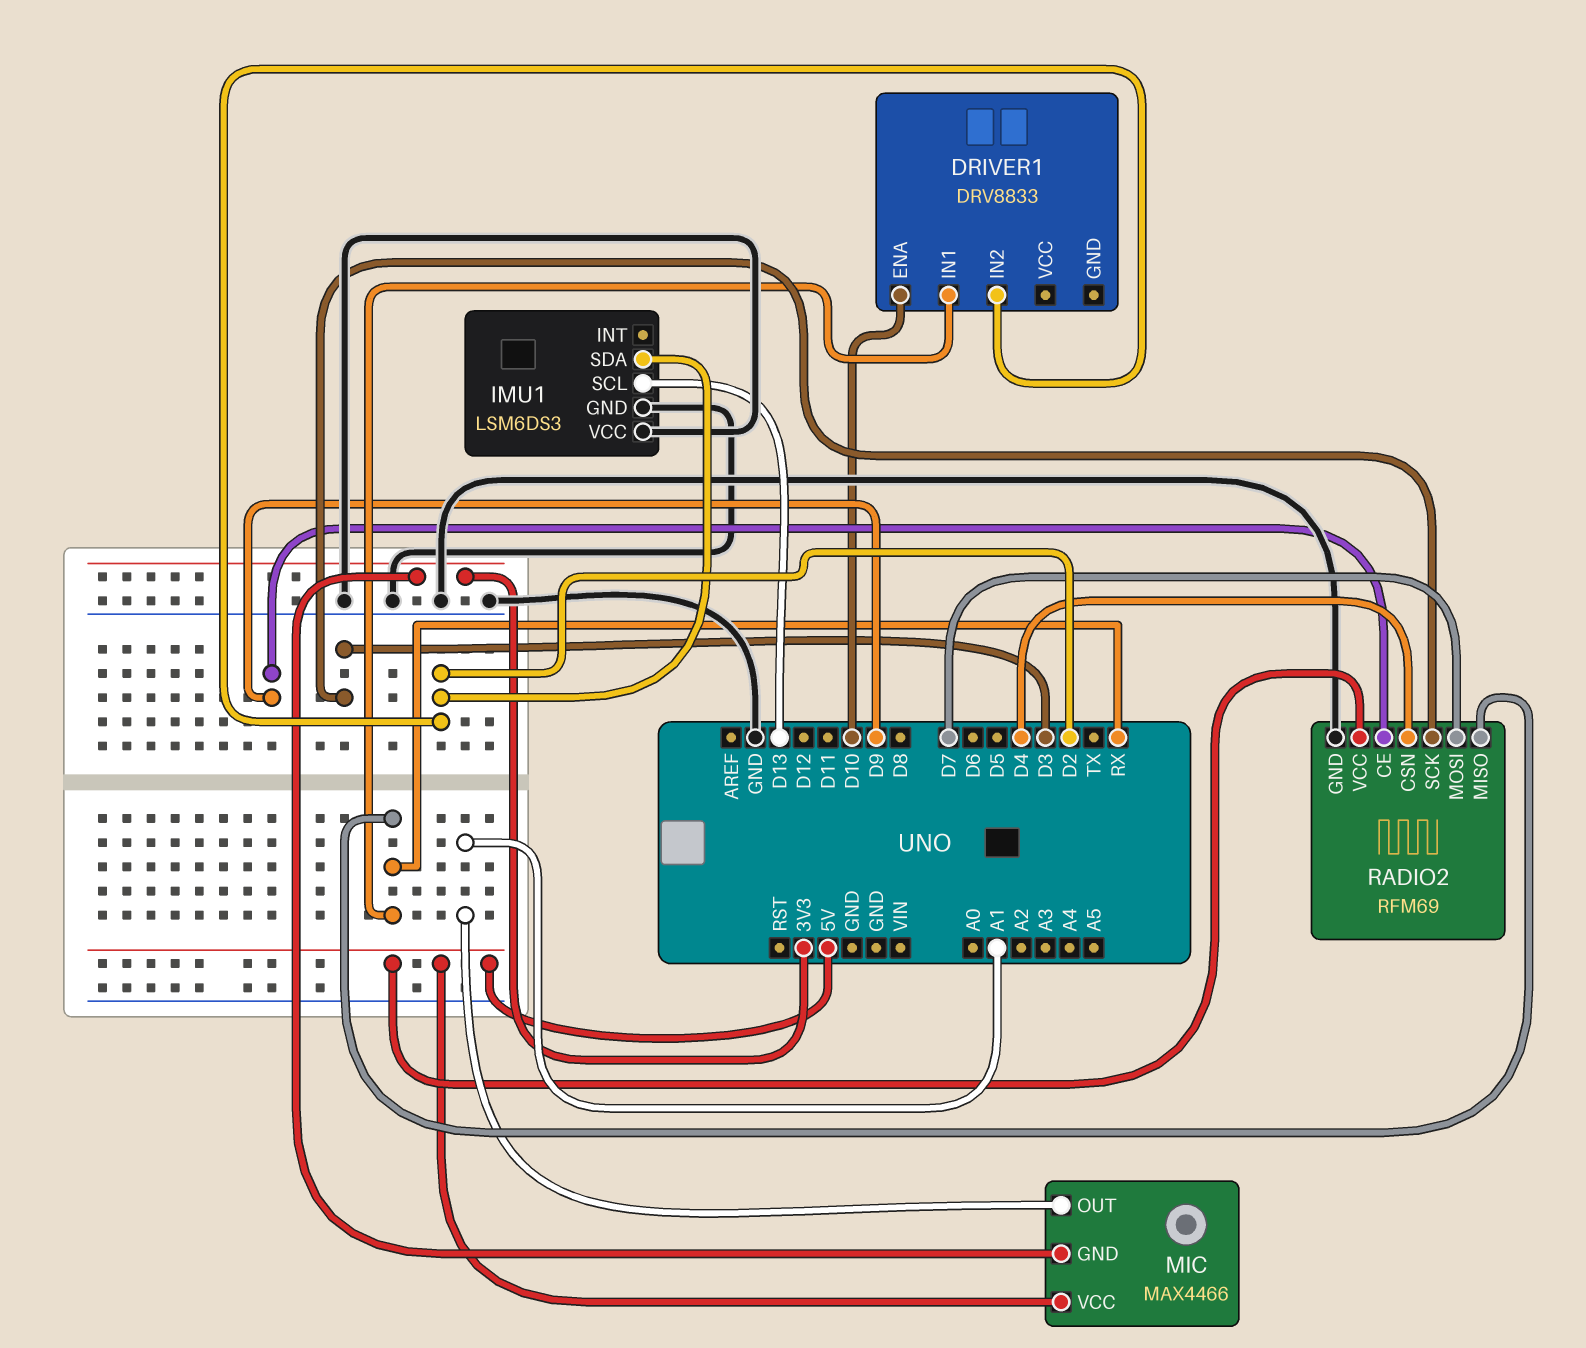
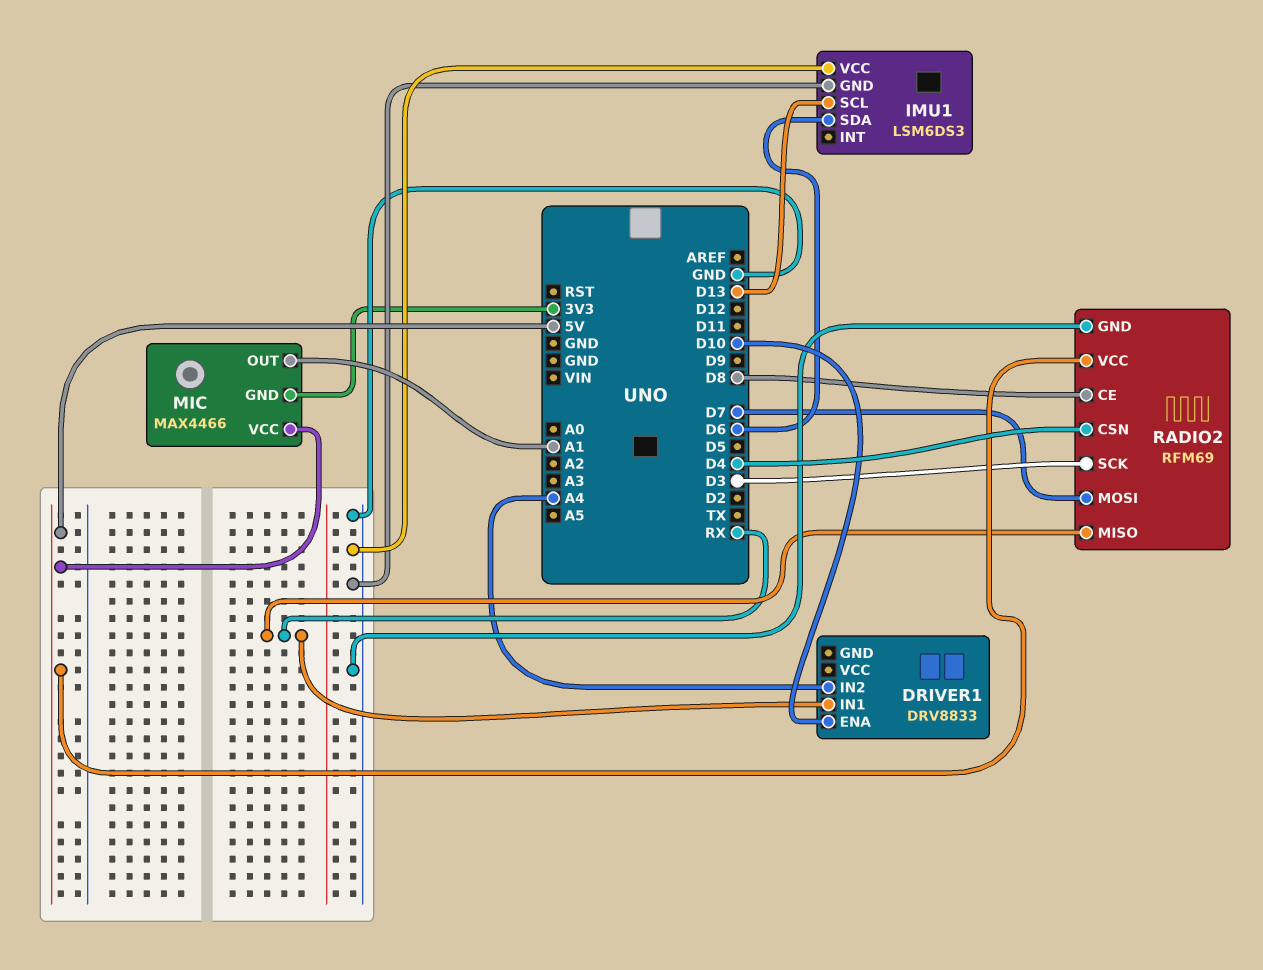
DRIVER1 pin IN2: D2 -> A4
IMU1 pin SDA: D2 -> D6
RADIO2 pin CE: D9 -> D8

